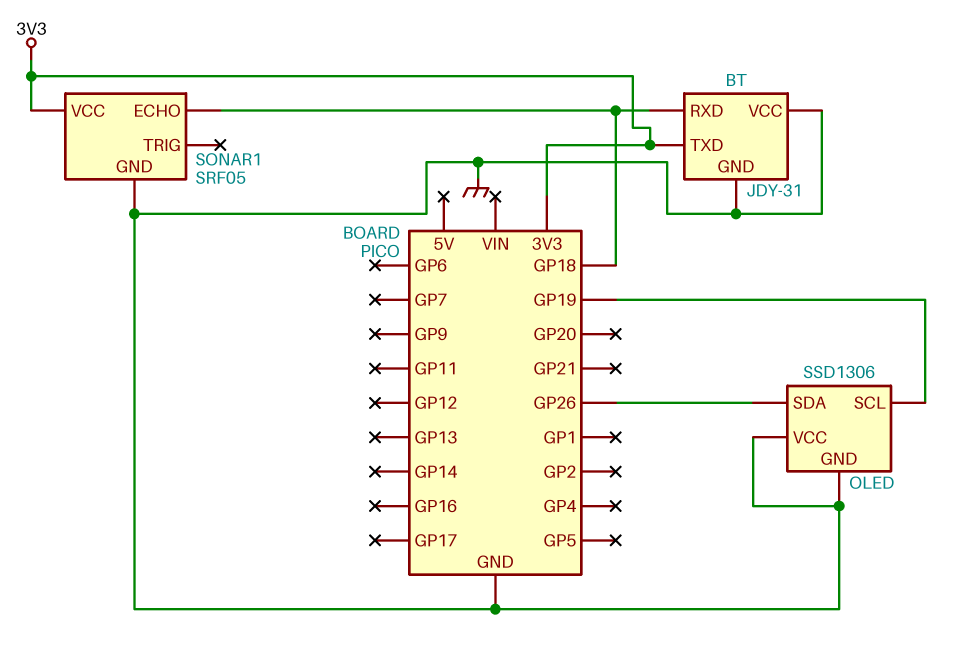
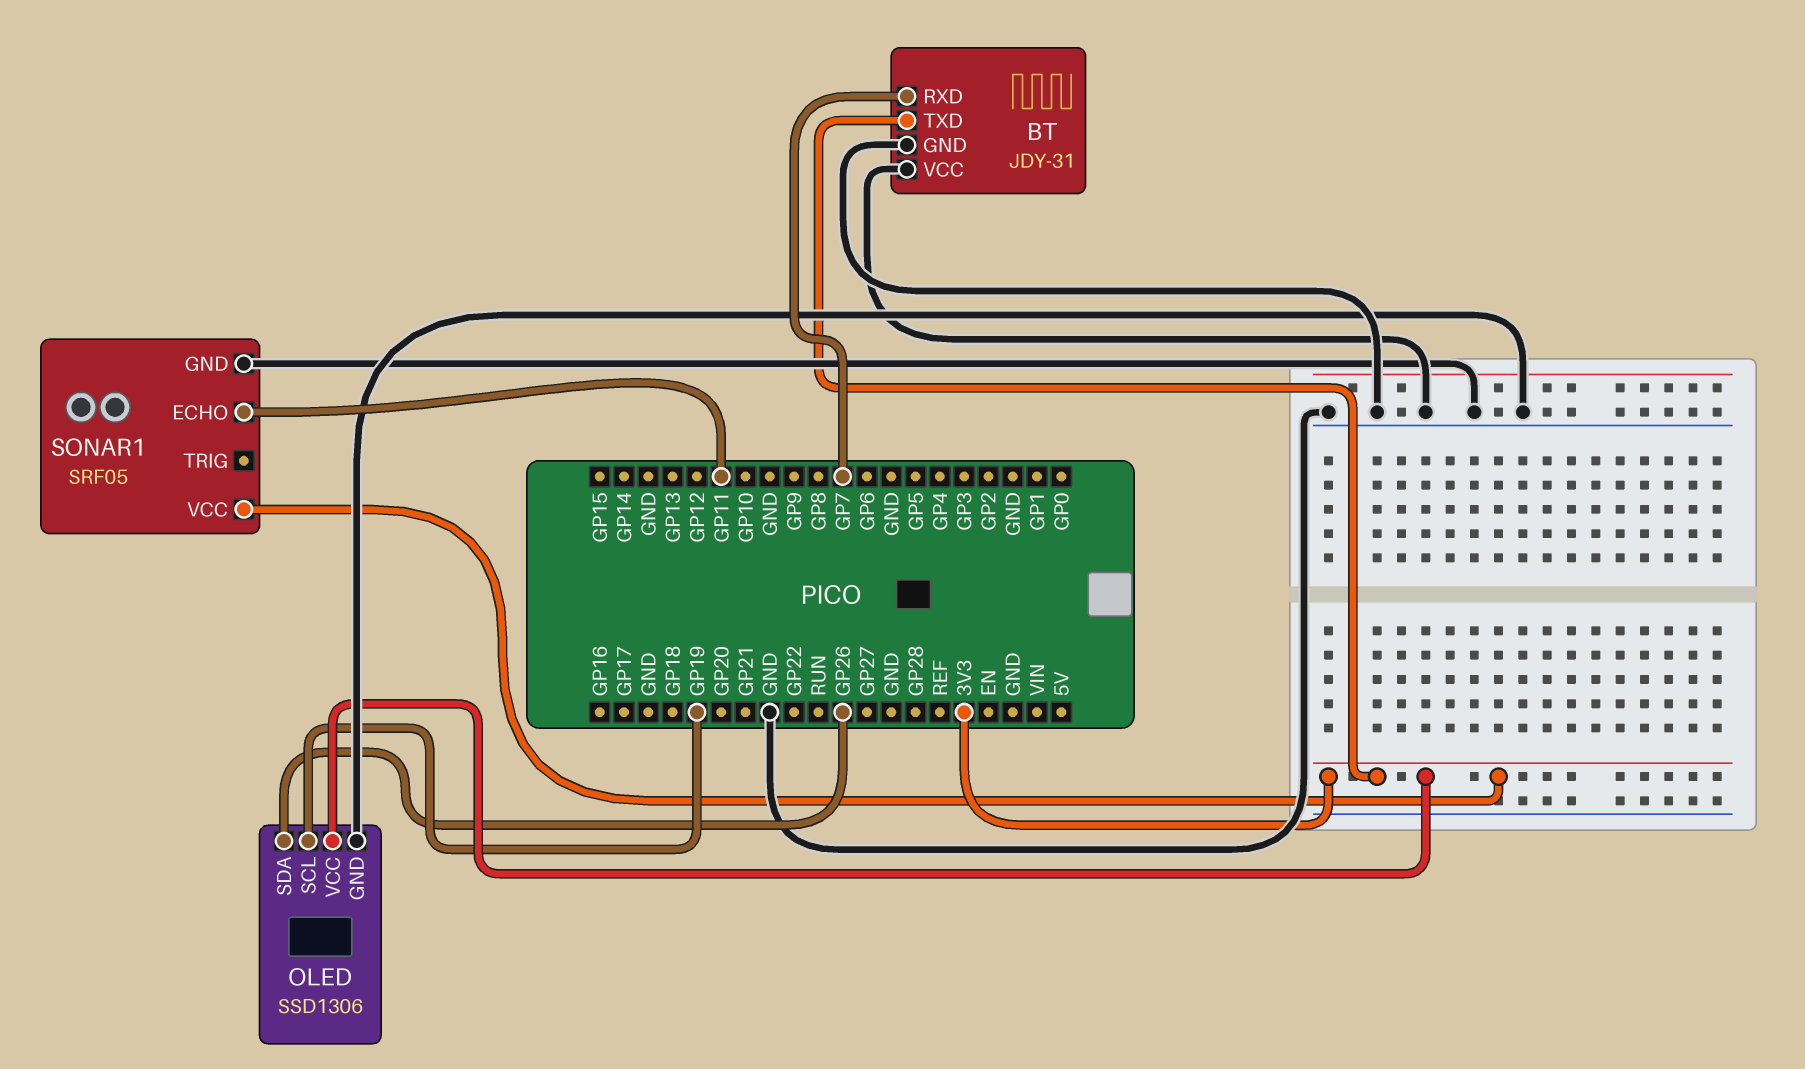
BT pin RXD: GP18 -> GP7
OLED pin VCC: GND -> 3V3
SONAR1 pin ECHO: GP18 -> GP11

